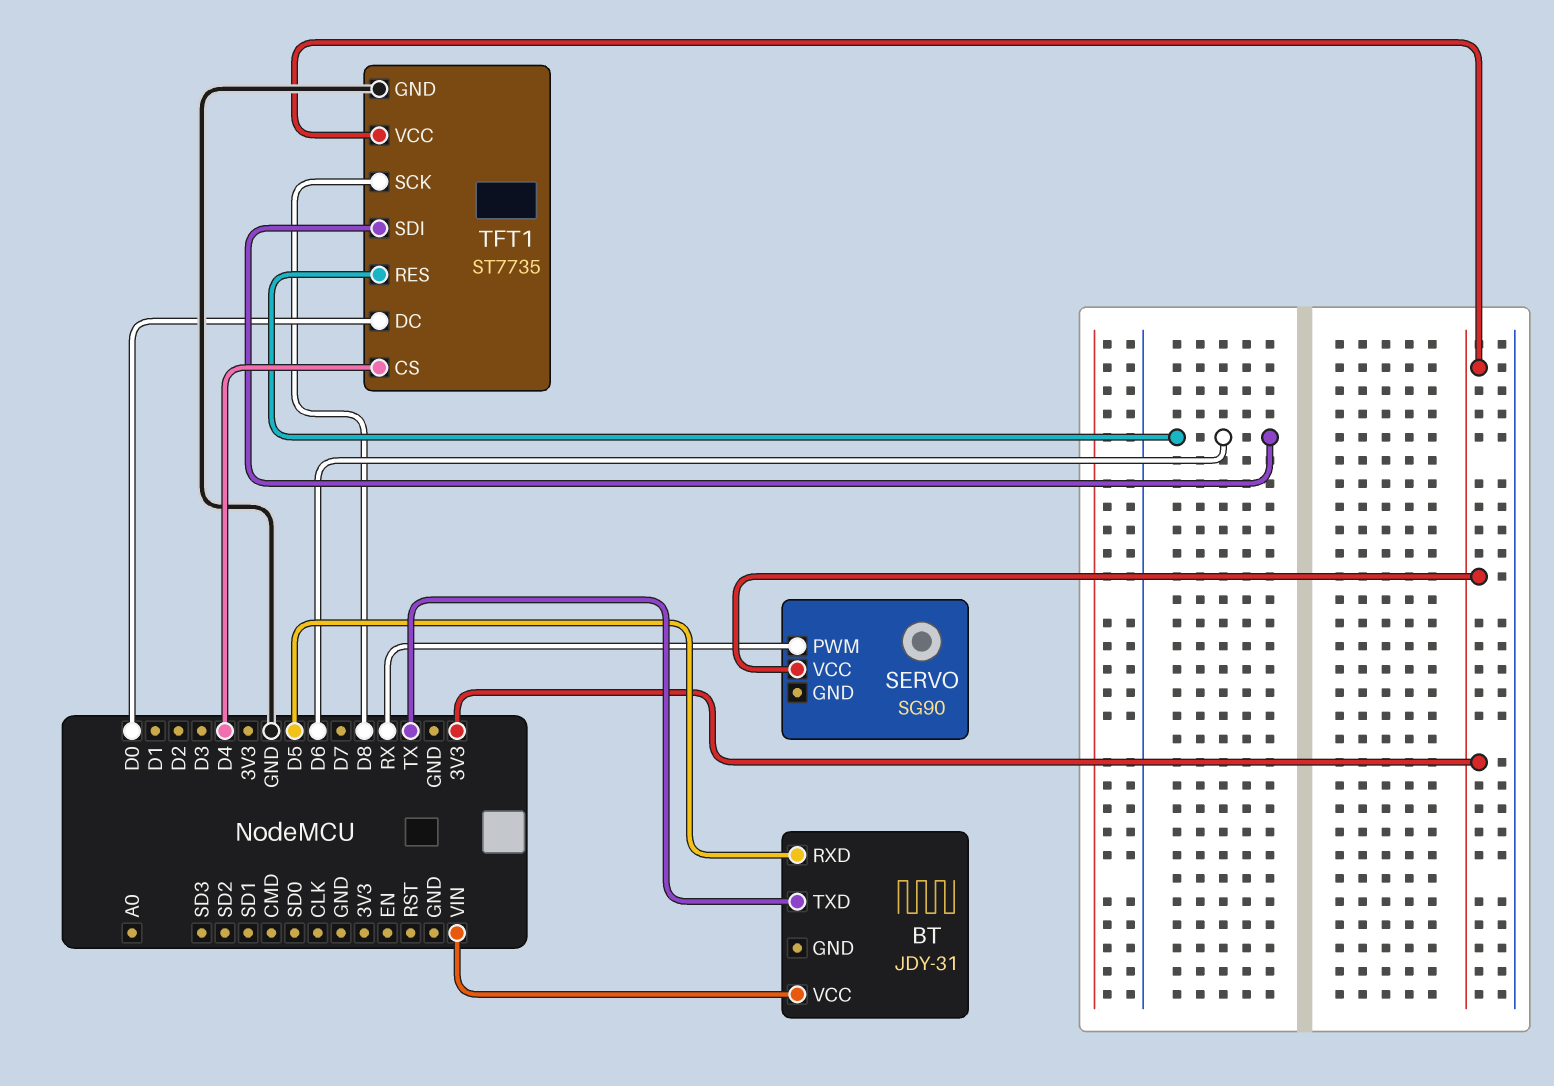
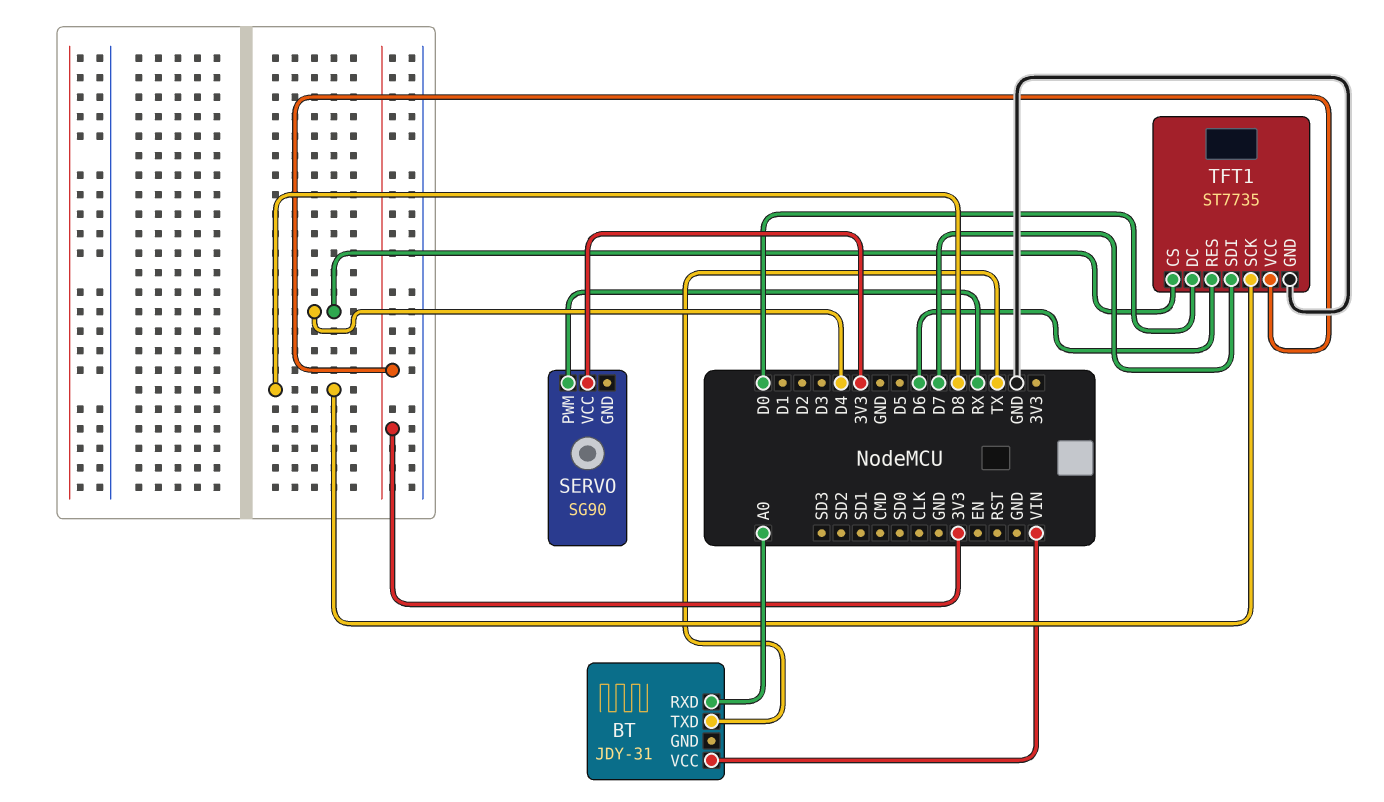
BT pin RXD: D5 -> A0
TFT1 pin SDI: D6 -> D7

